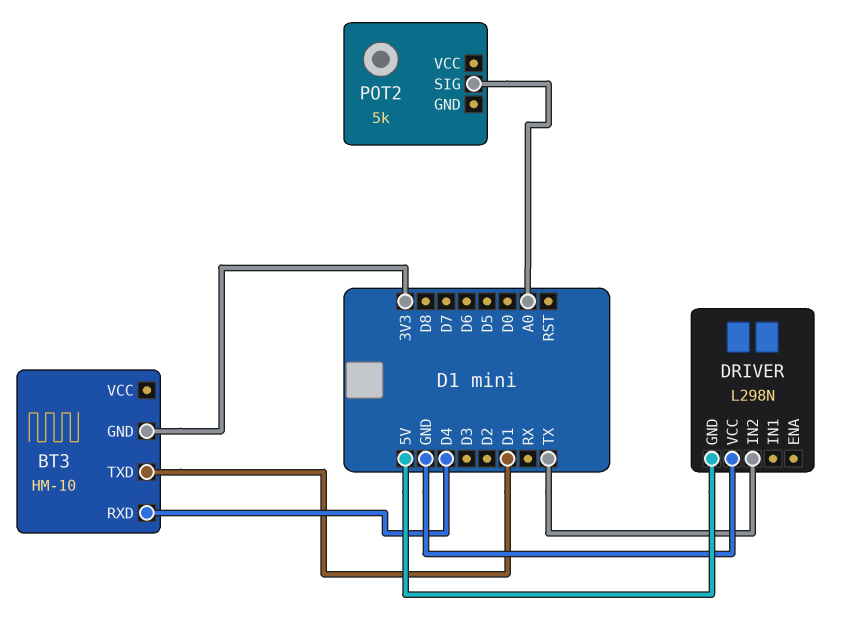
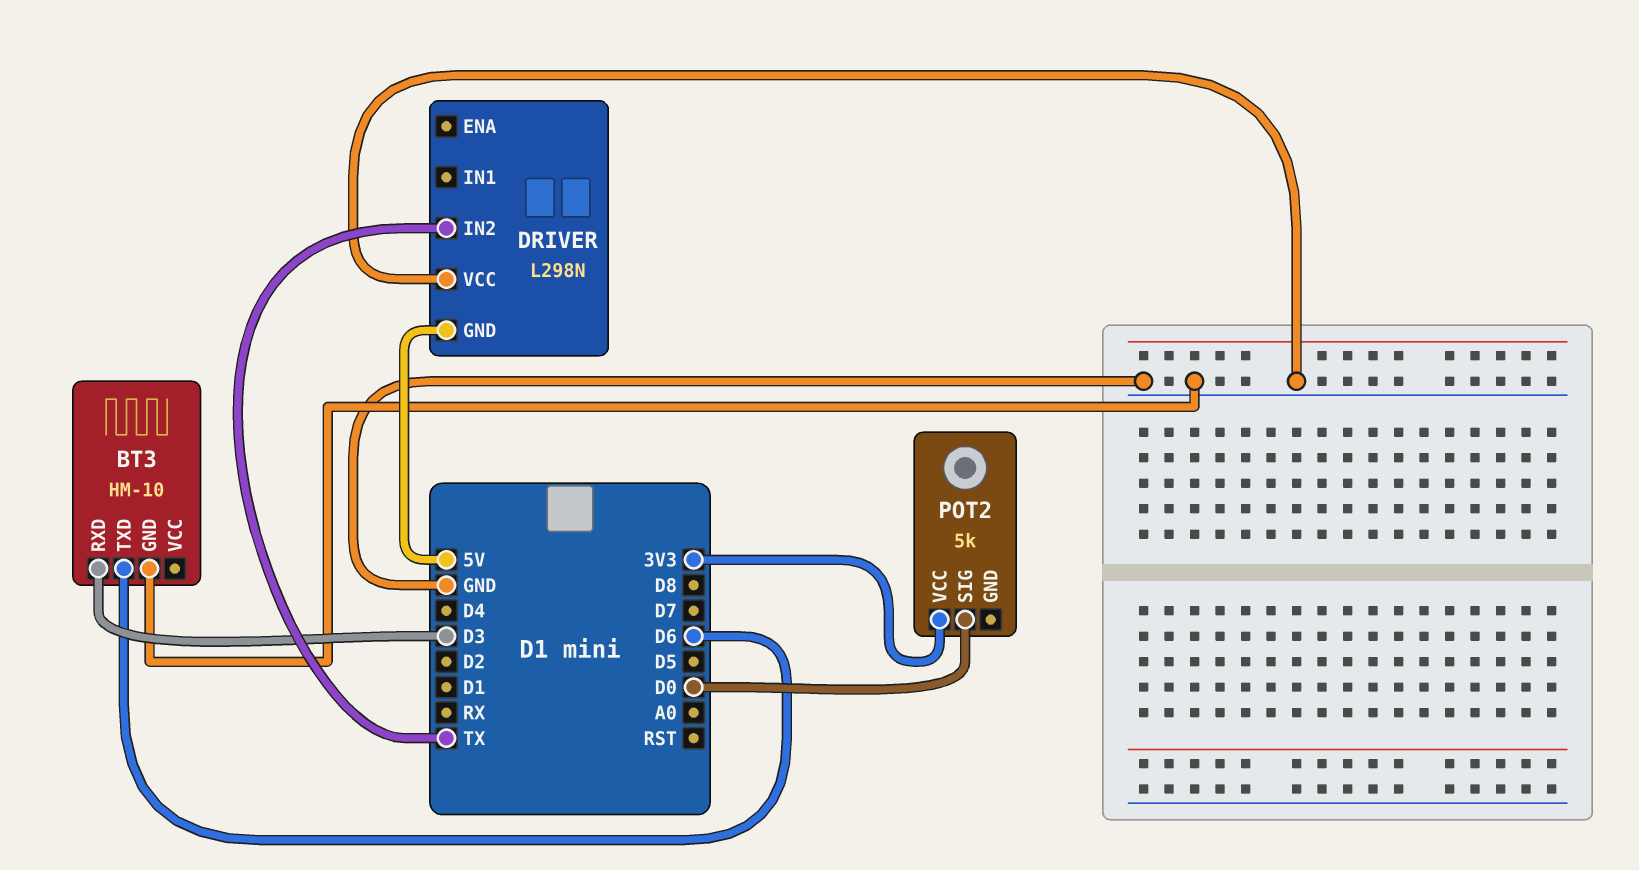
BT3 pin GND: 3V3 -> GND
BT3 pin RXD: D4 -> D3
BT3 pin TXD: D1 -> D6
POT2 pin SIG: A0 -> D0
POT2 pin VCC: none -> 3V3

